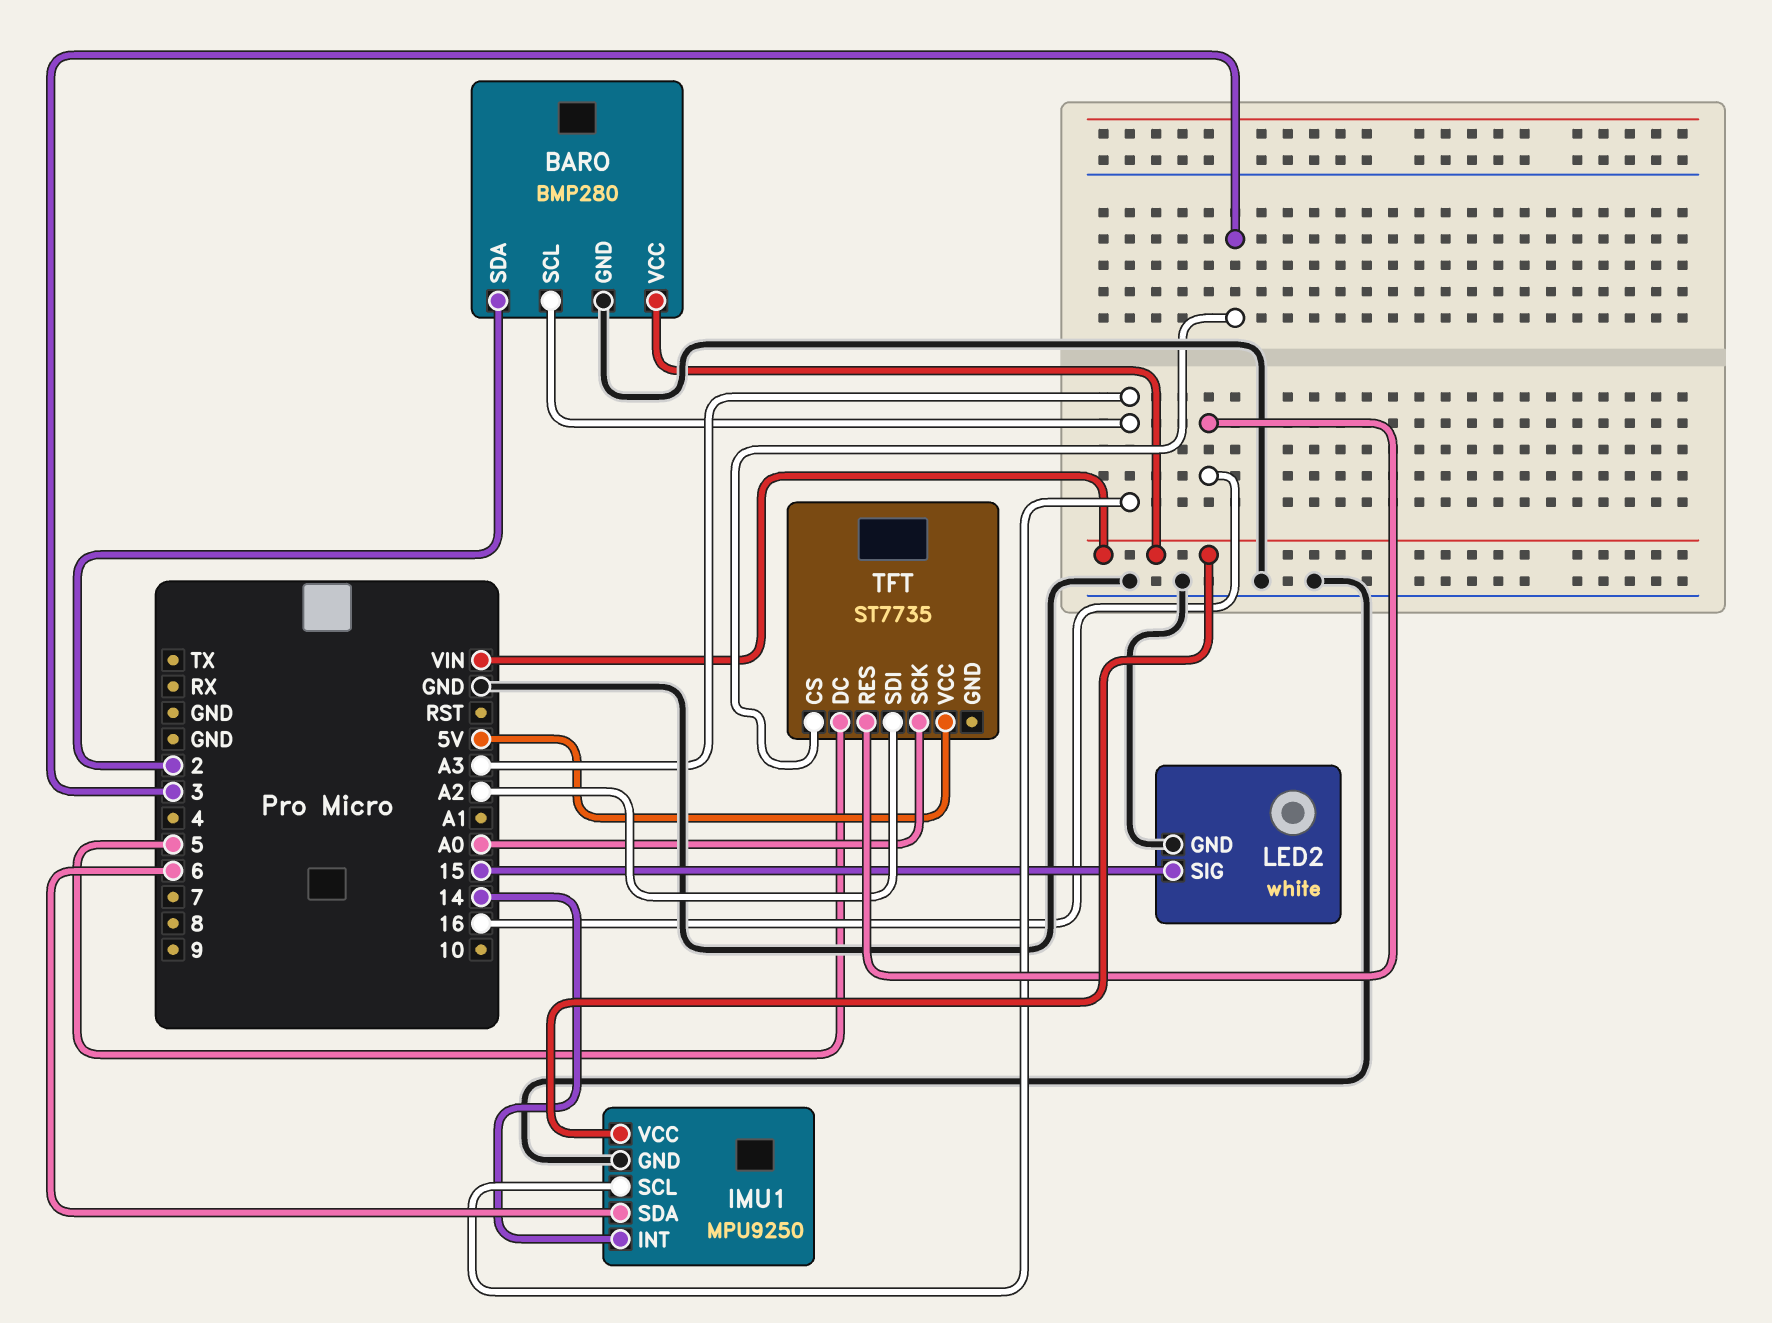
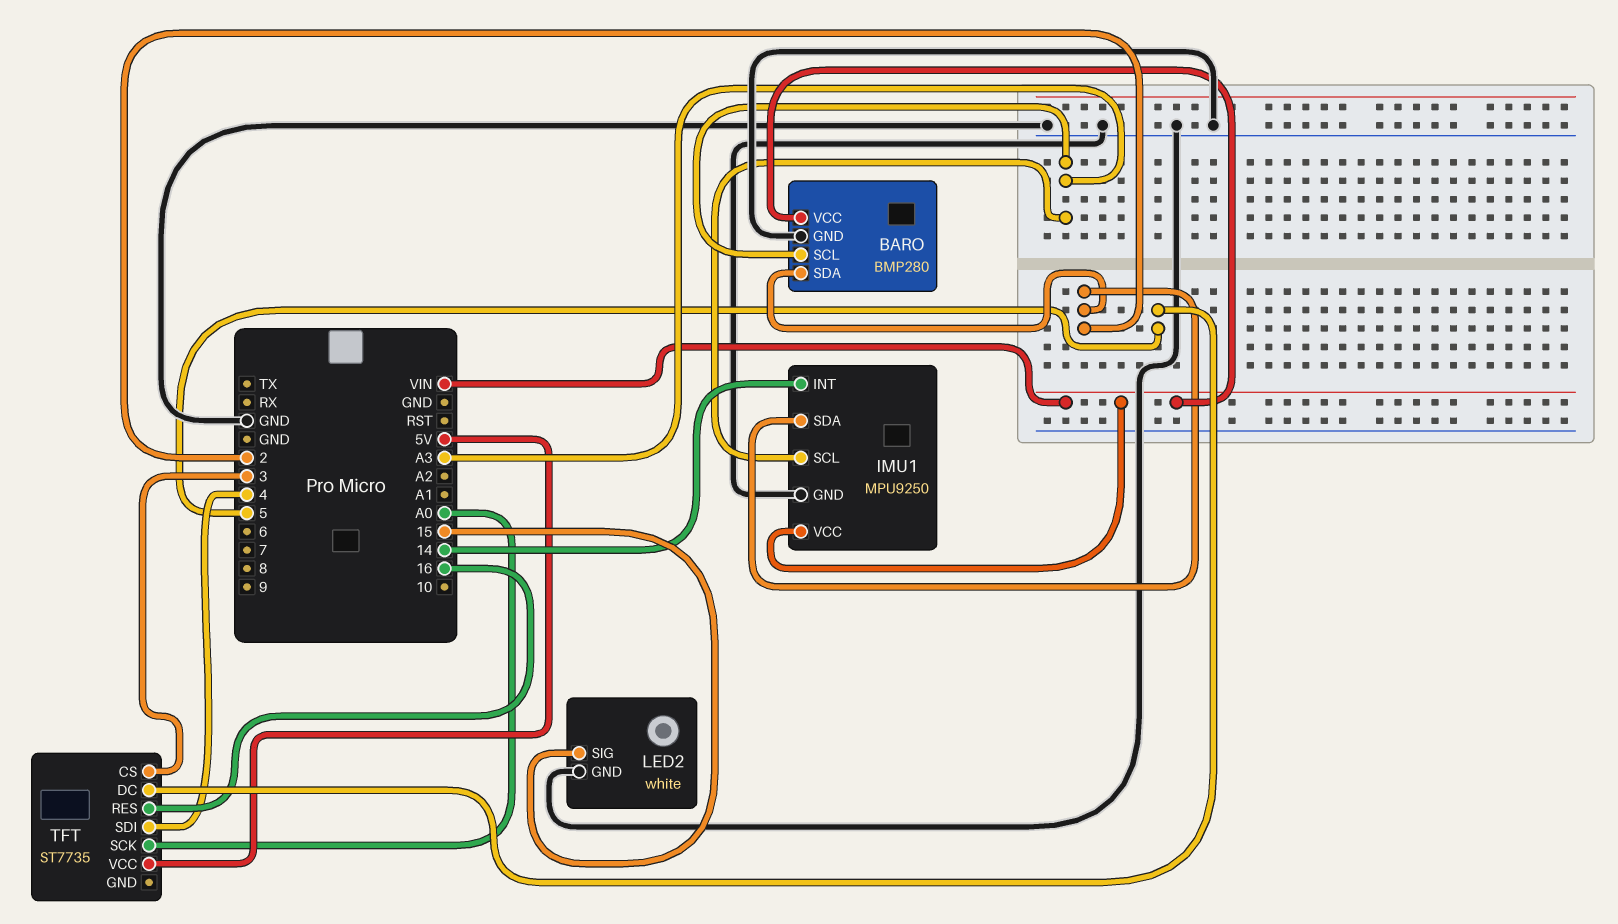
IMU1 pin SDA: 6 -> 2
TFT pin SDI: A2 -> 4

